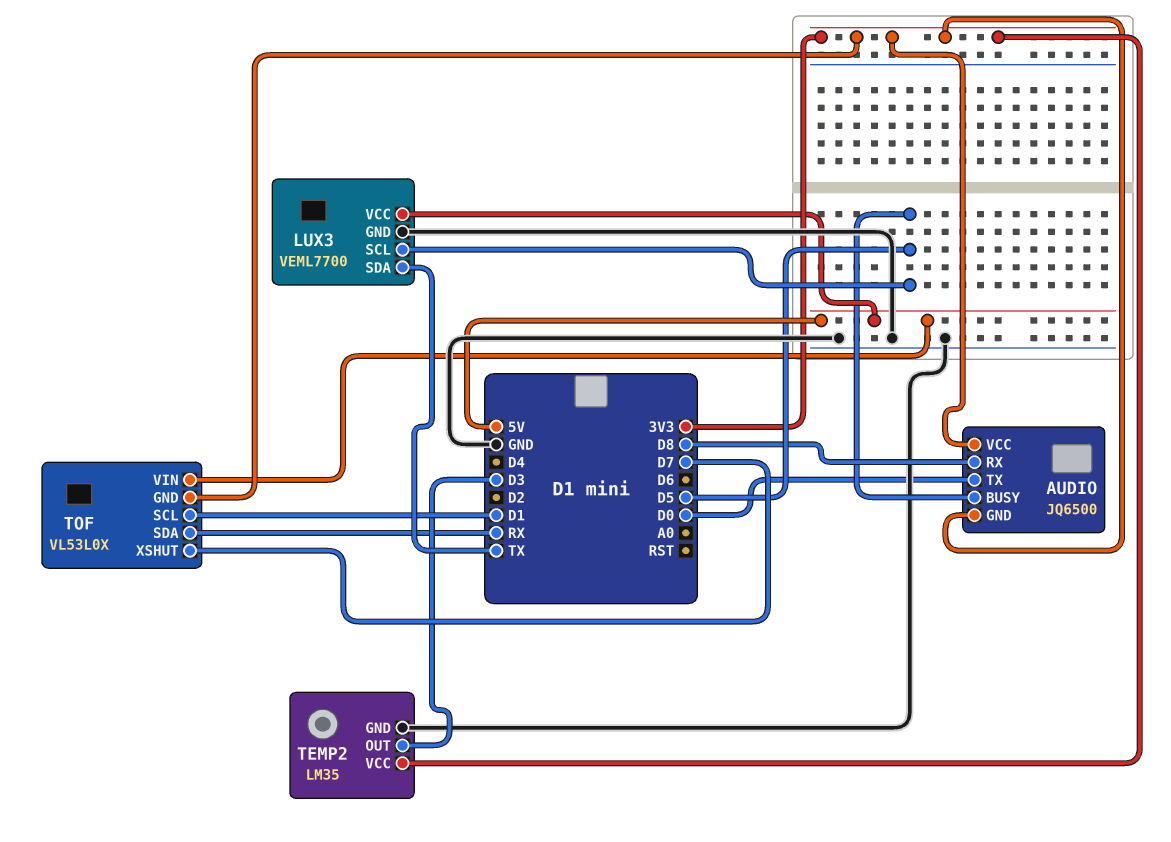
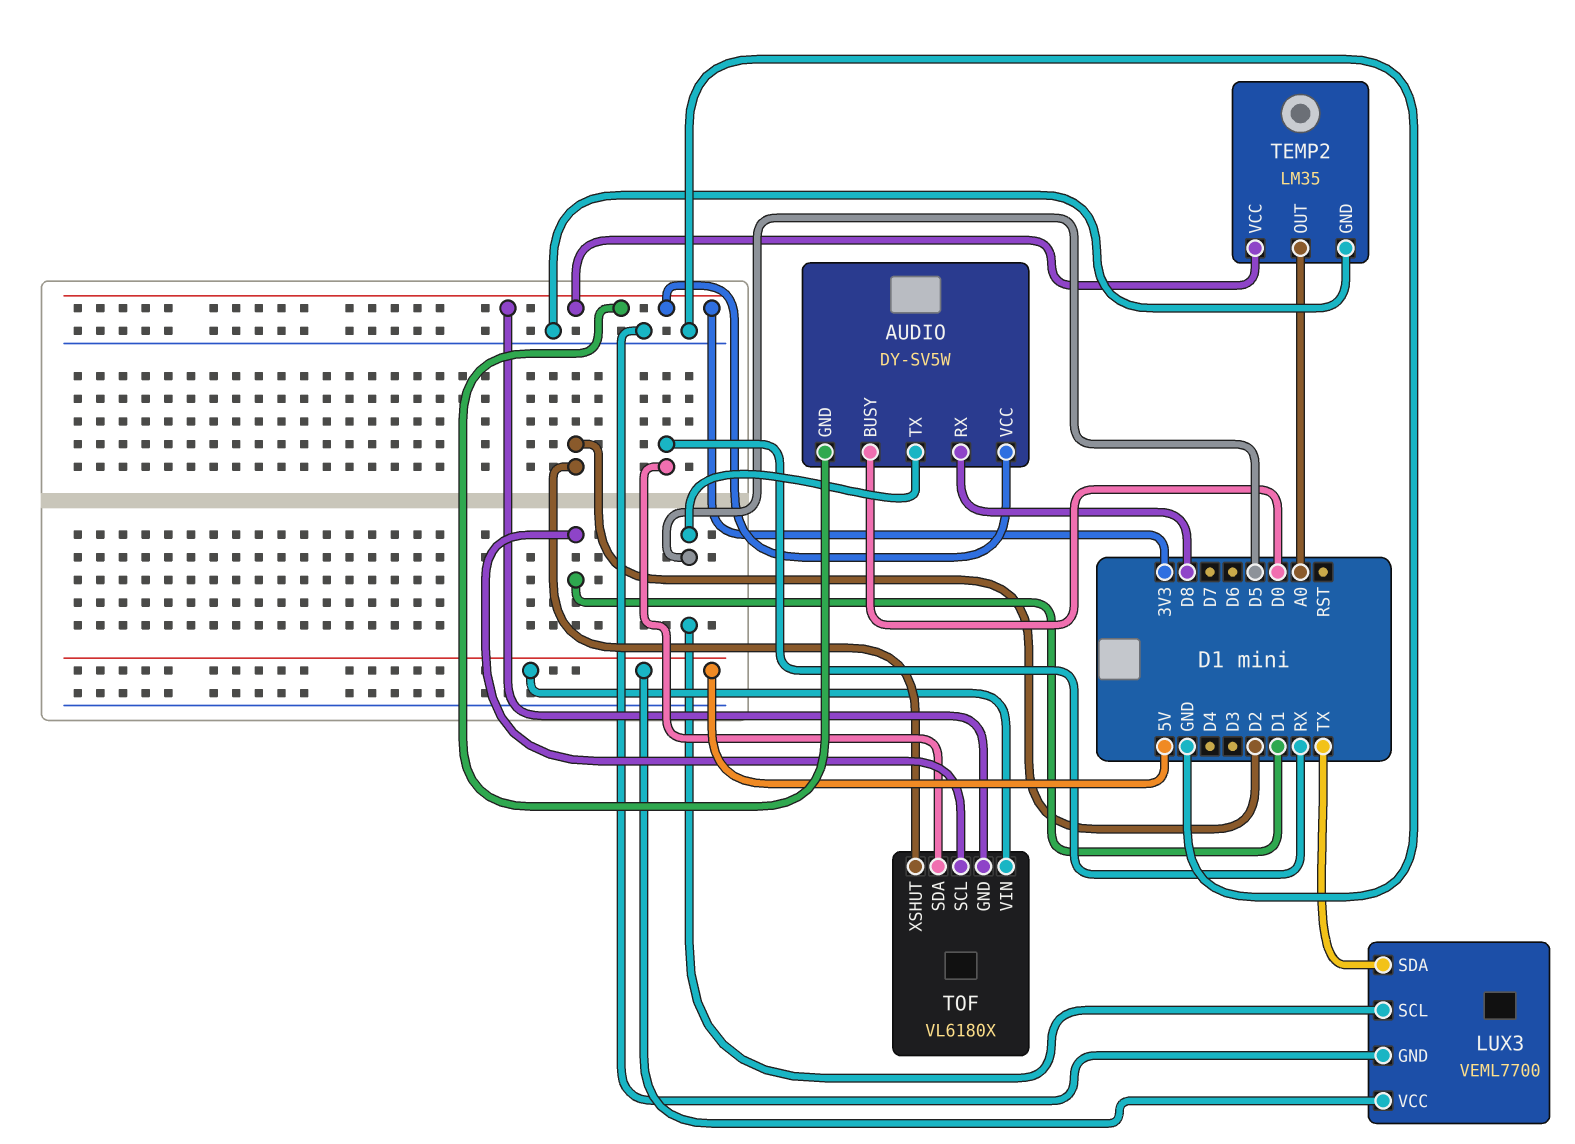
AUDIO: JQ6500 -> DY-SV5W
AUDIO pin BUSY: D5 -> D0
AUDIO pin TX: D0 -> D5
TEMP2 pin OUT: D3 -> A0
TOF: VL53L0X -> VL6180X
TOF pin XSHUT: D7 -> D2

